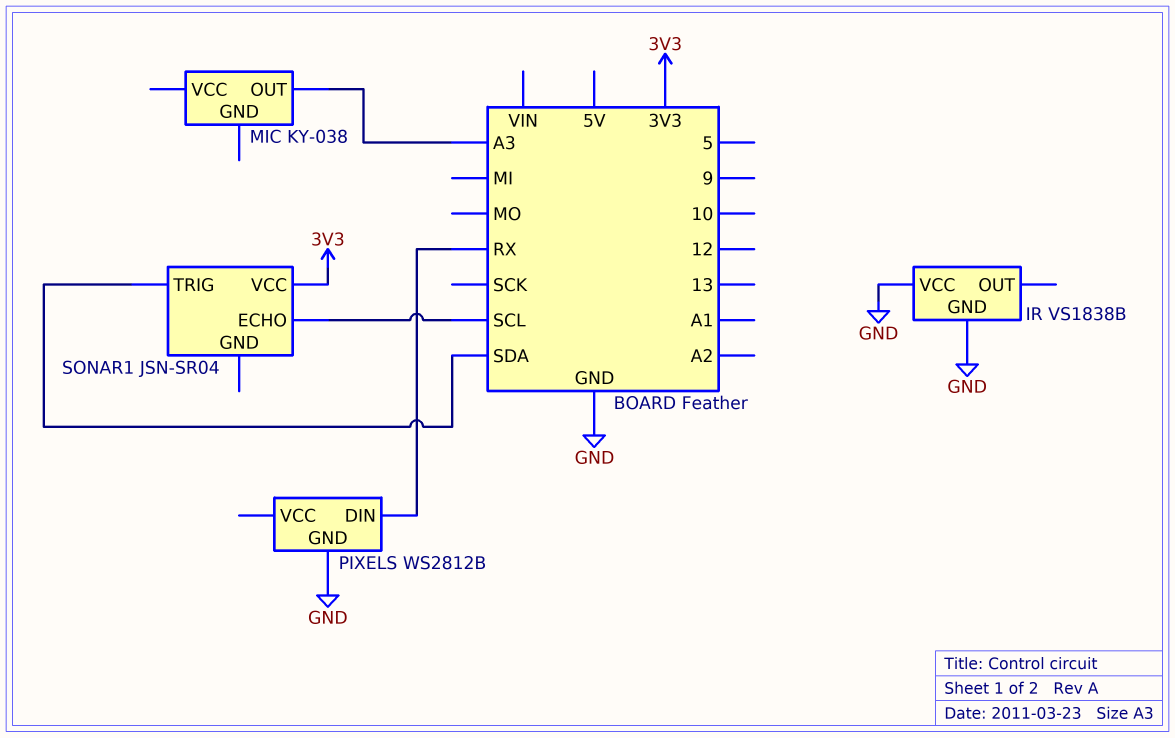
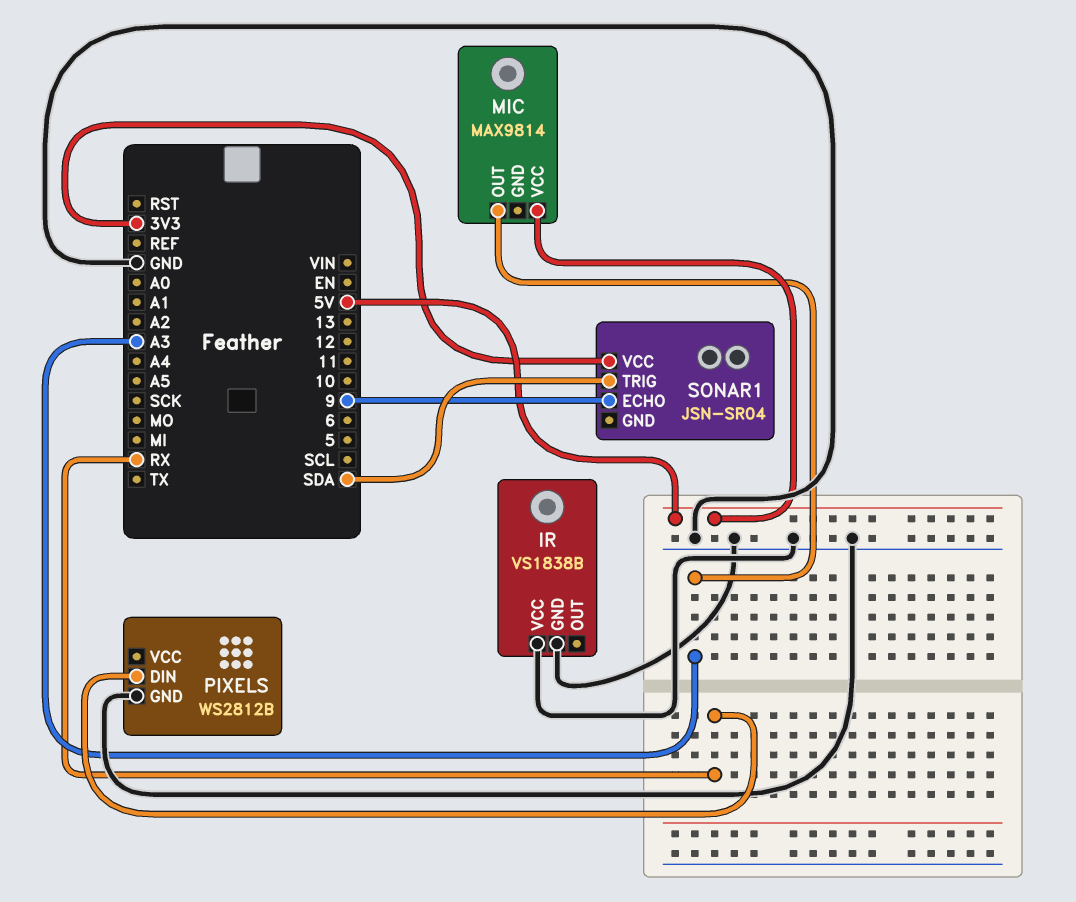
MIC: KY-038 -> MAX9814
MIC pin VCC: none -> 5V
SONAR1 pin ECHO: SCL -> 9

